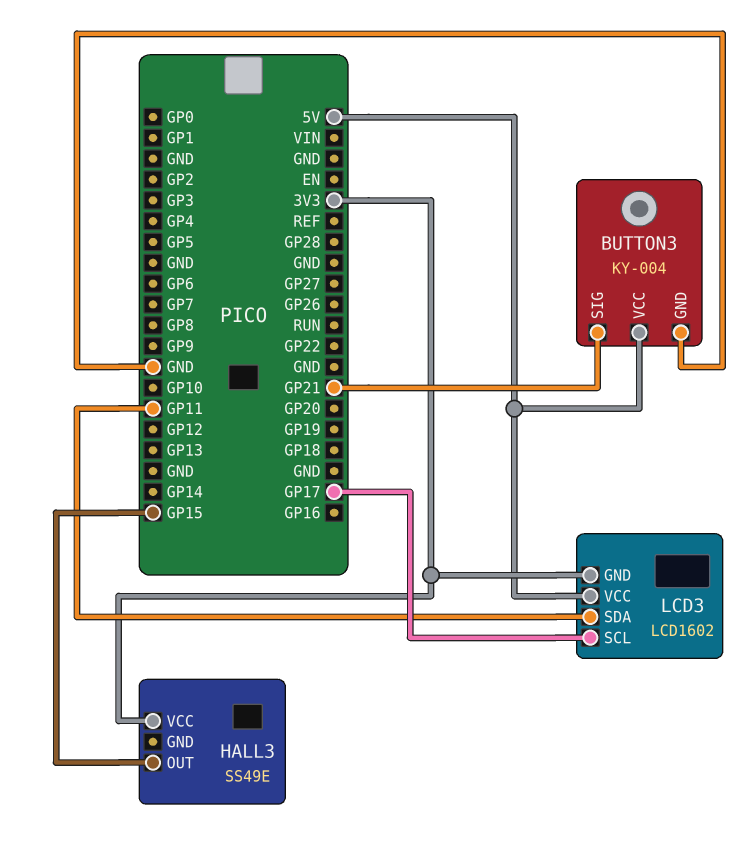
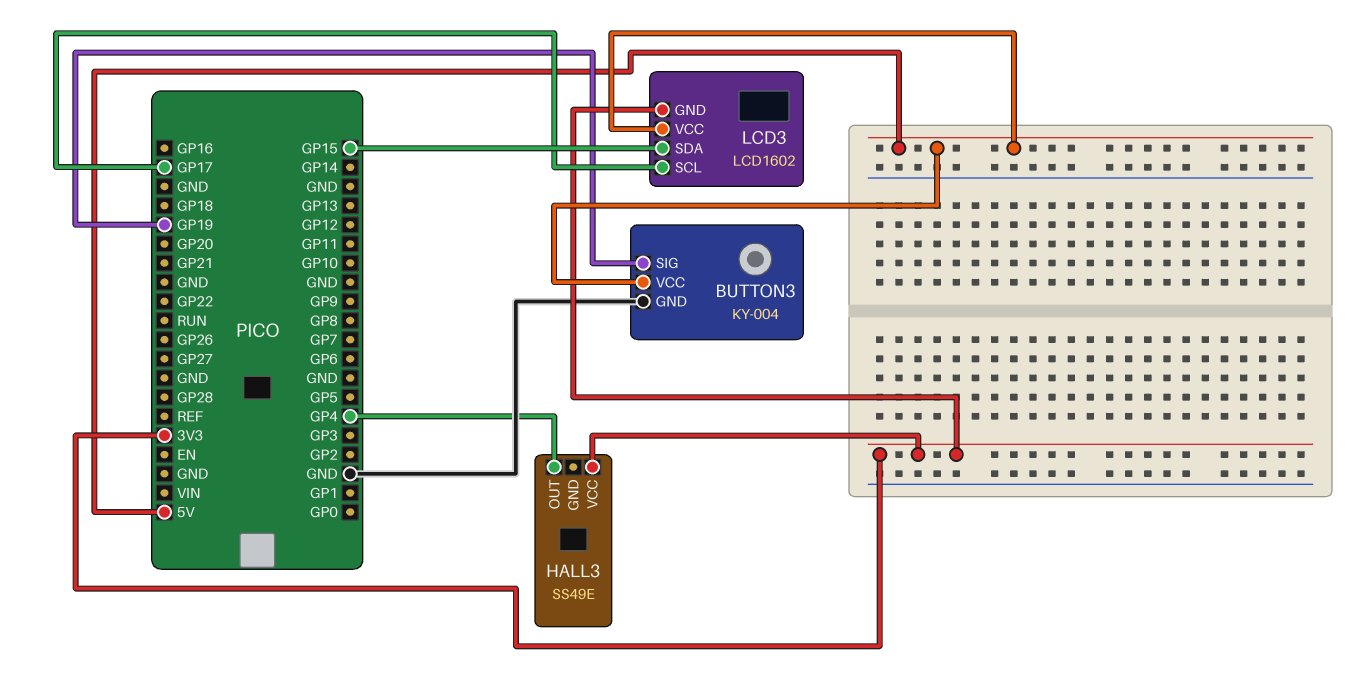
BUTTON3 pin SIG: GP21 -> GP19
HALL3 pin OUT: GP15 -> GP4
LCD3 pin SDA: GP11 -> GP15

